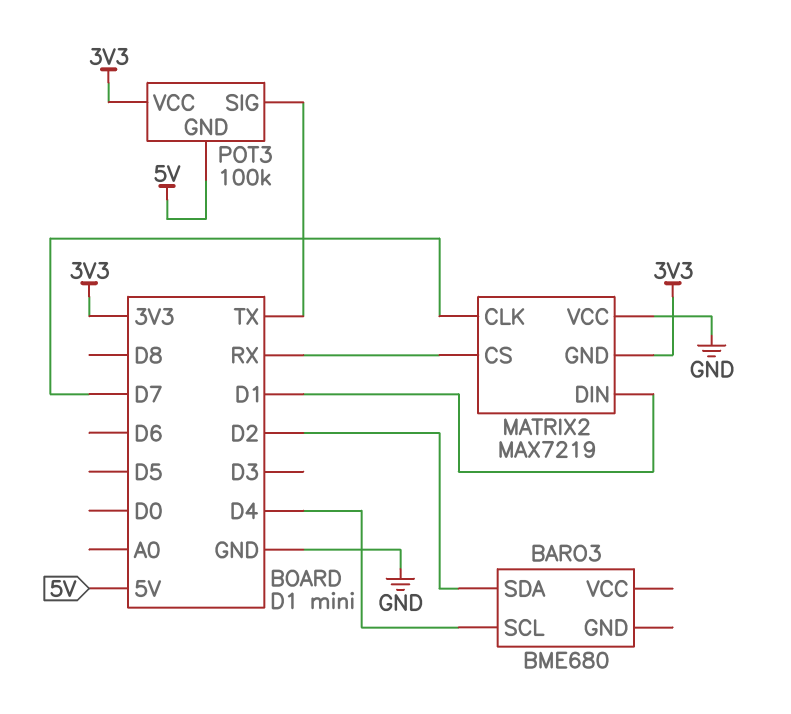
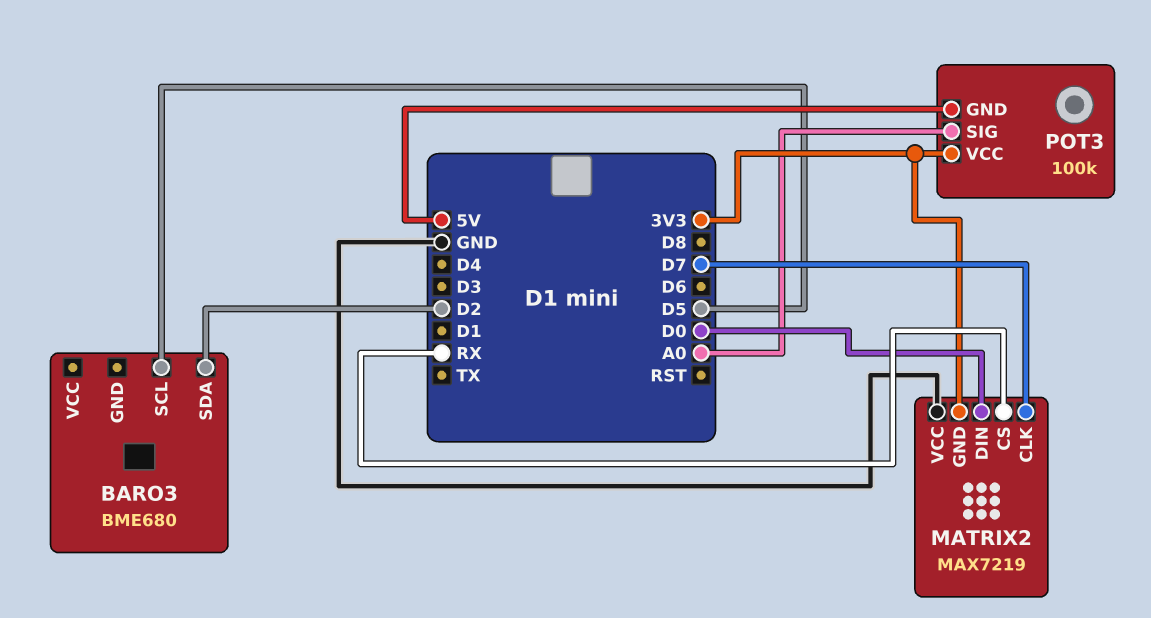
BARO3 pin SCL: D4 -> D5
MATRIX2 pin DIN: D1 -> D0
POT3 pin SIG: TX -> A0

